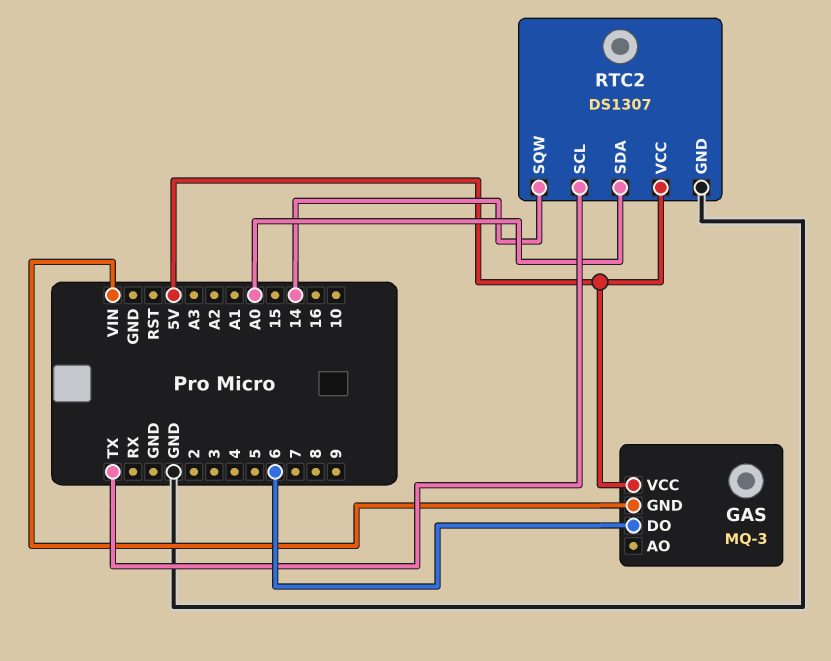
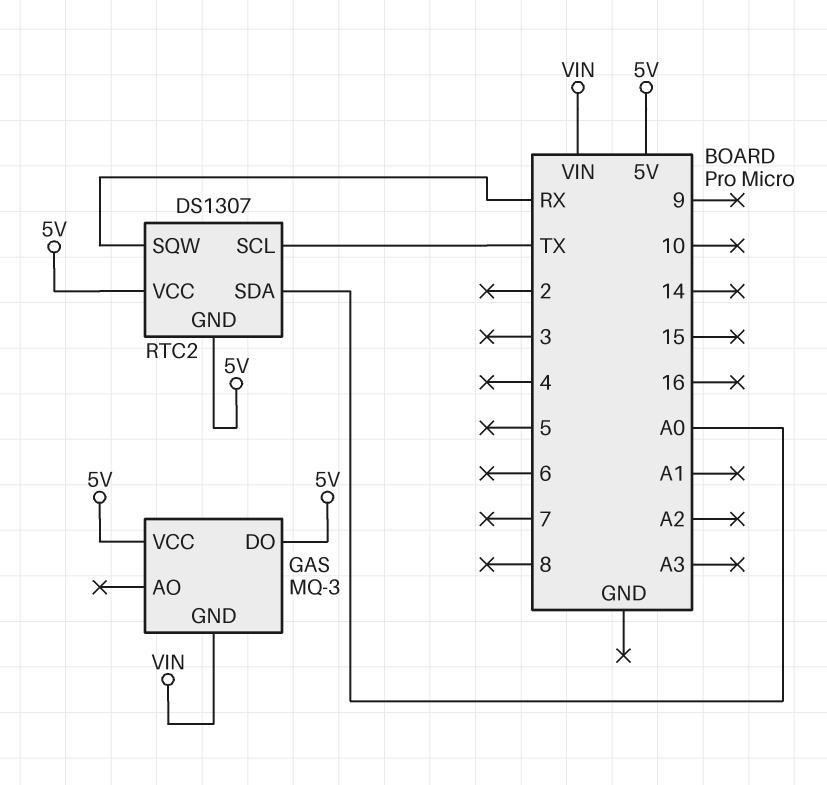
GAS pin DO: 6 -> 5V
RTC2 pin GND: GND -> 5V
RTC2 pin SQW: 14 -> RX

